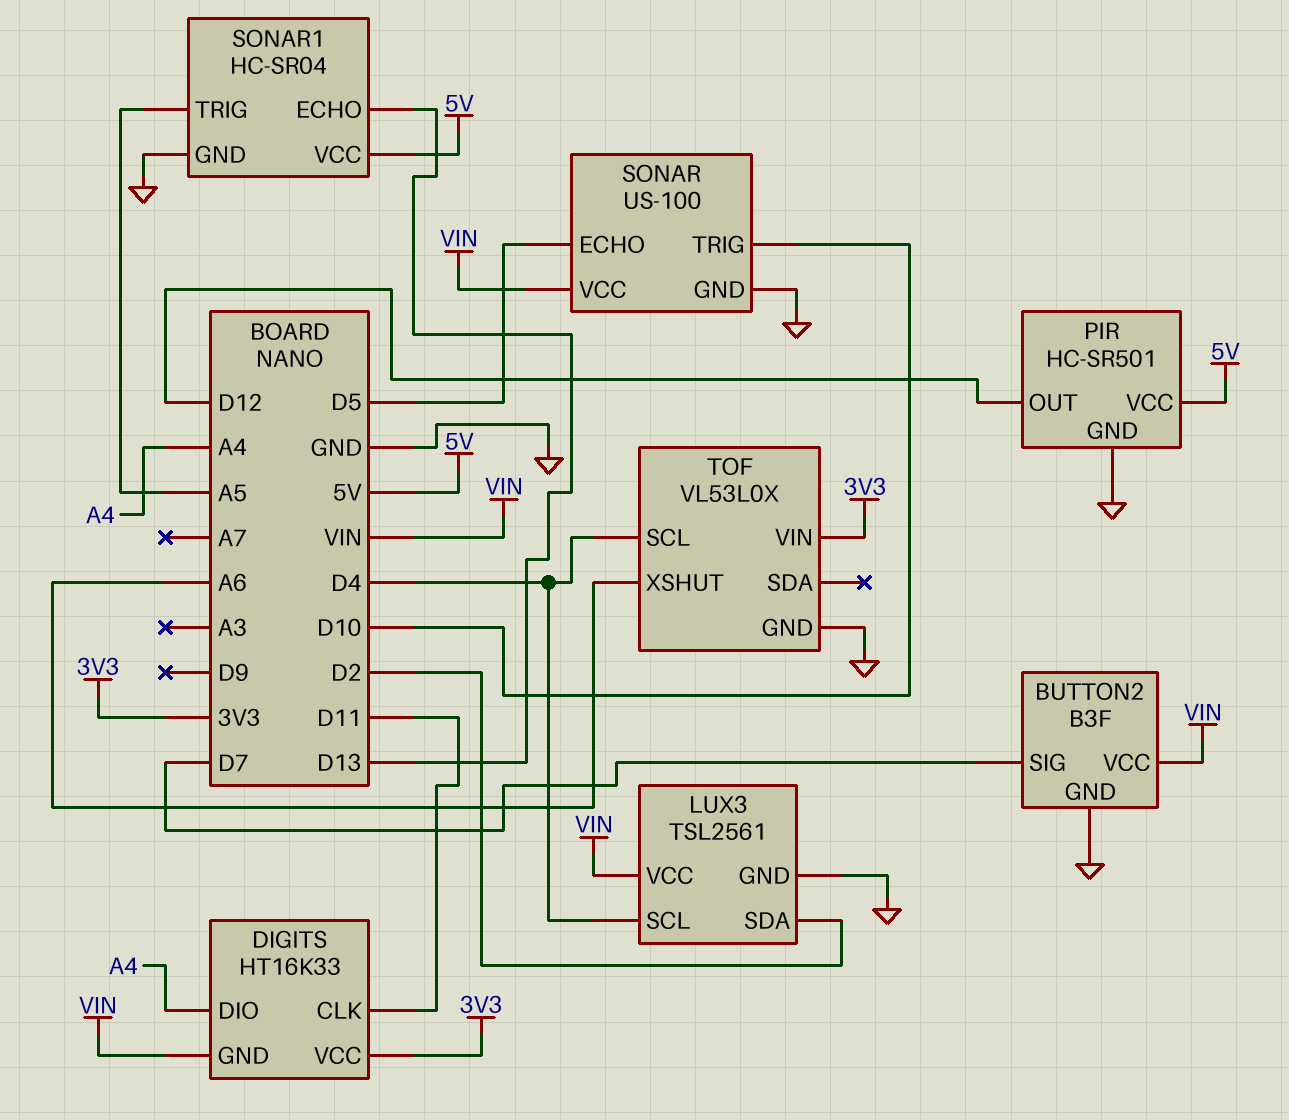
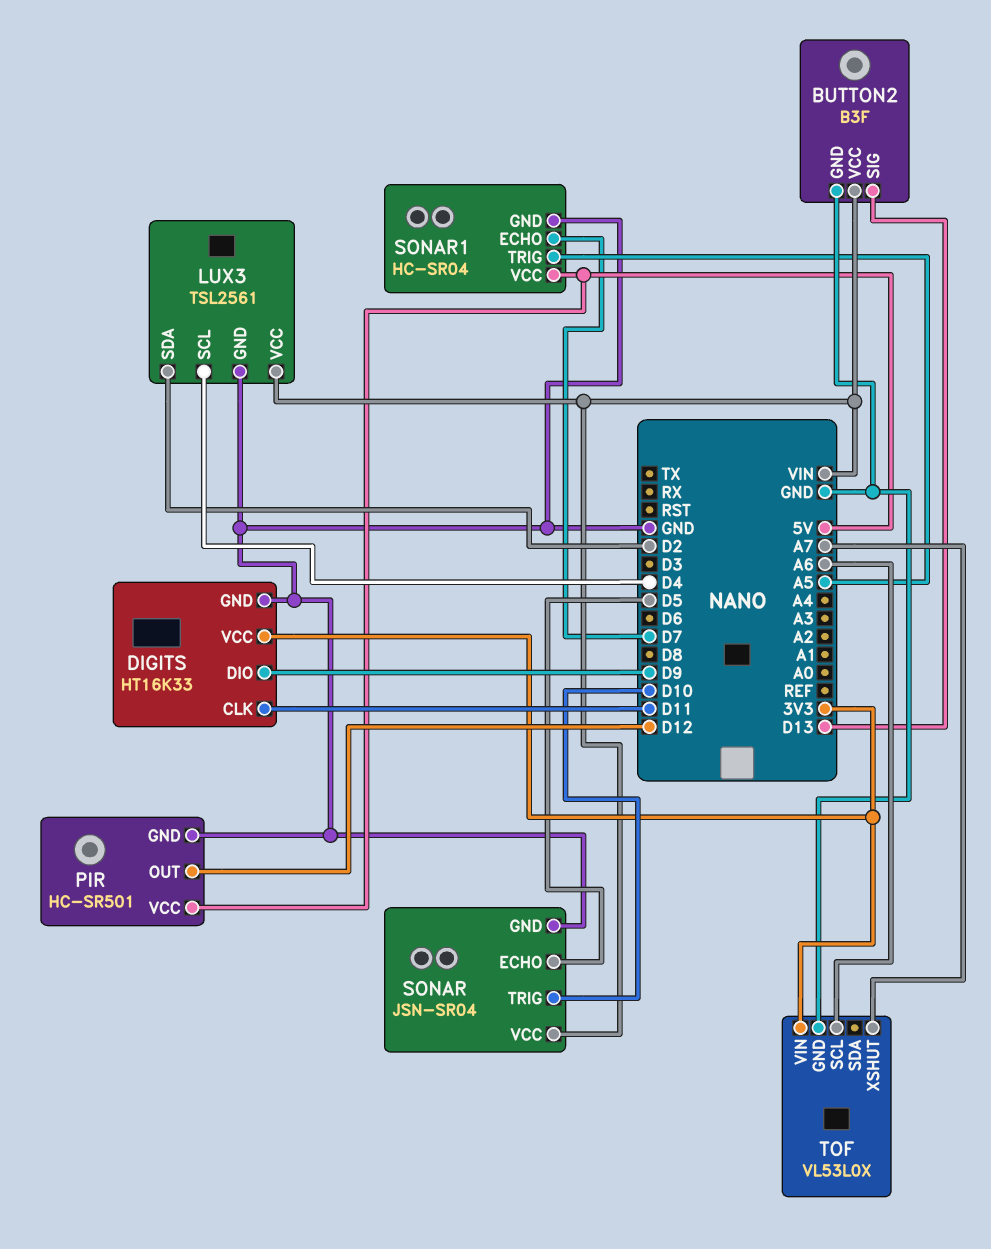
BUTTON2 pin SIG: D7 -> D13
DIGITS pin DIO: A4 -> D9
DIGITS pin GND: VIN -> GND
SONAR: US-100 -> JSN-SR04
SONAR1 pin ECHO: D13 -> D7
TOF pin SCL: D4 -> A6
TOF pin XSHUT: A6 -> A7

